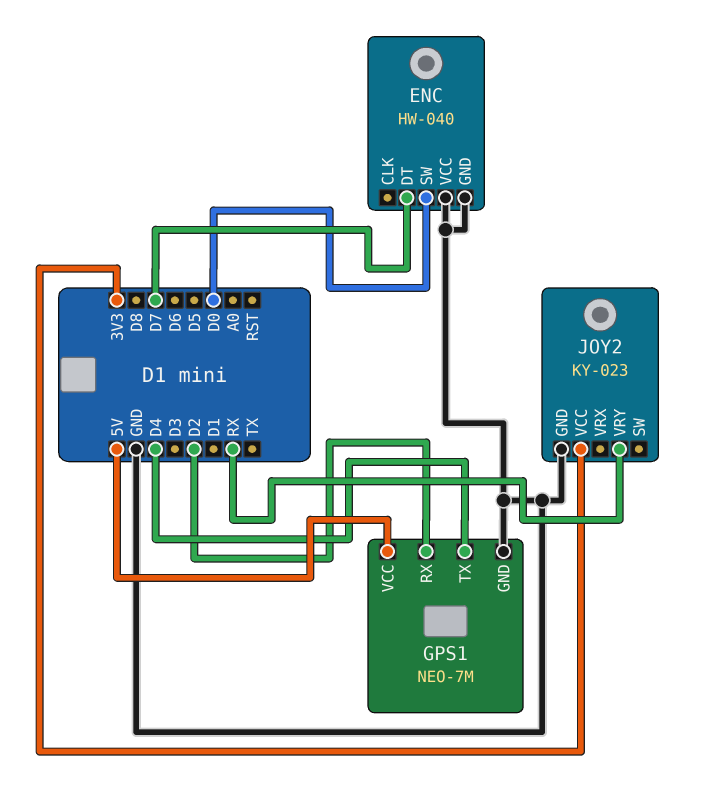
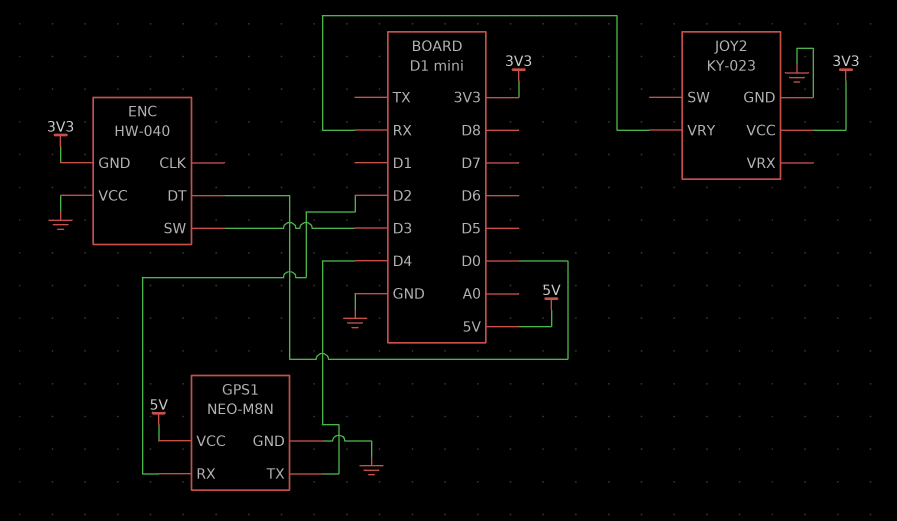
ENC pin DT: D7 -> D0
ENC pin GND: GND -> 3V3
ENC pin SW: D0 -> D3
GPS1: NEO-7M -> NEO-M8N

